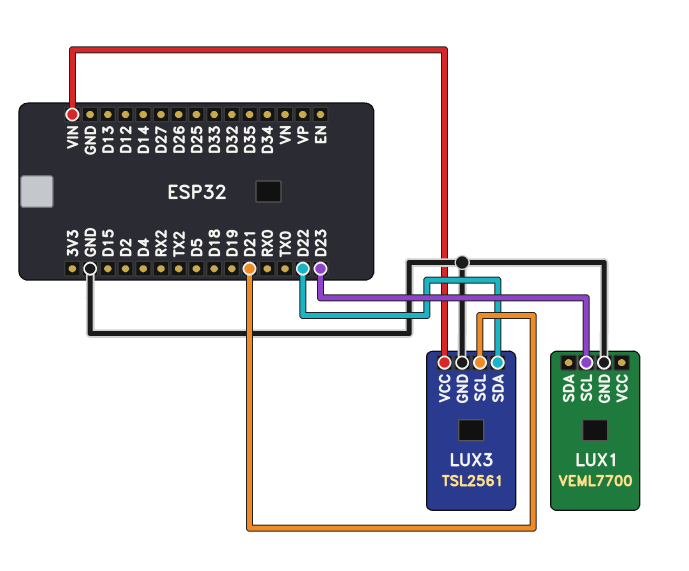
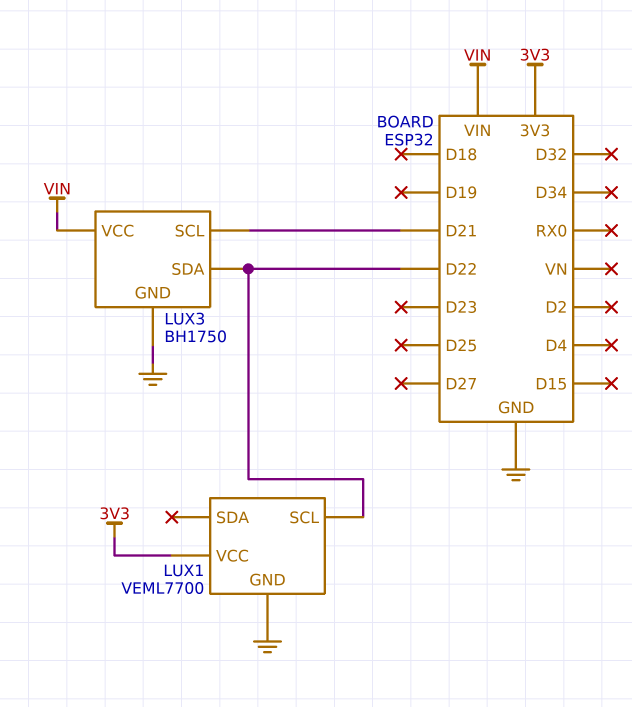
LUX1 pin SCL: D23 -> D22
LUX1 pin VCC: none -> 3V3
LUX3: TSL2561 -> BH1750

